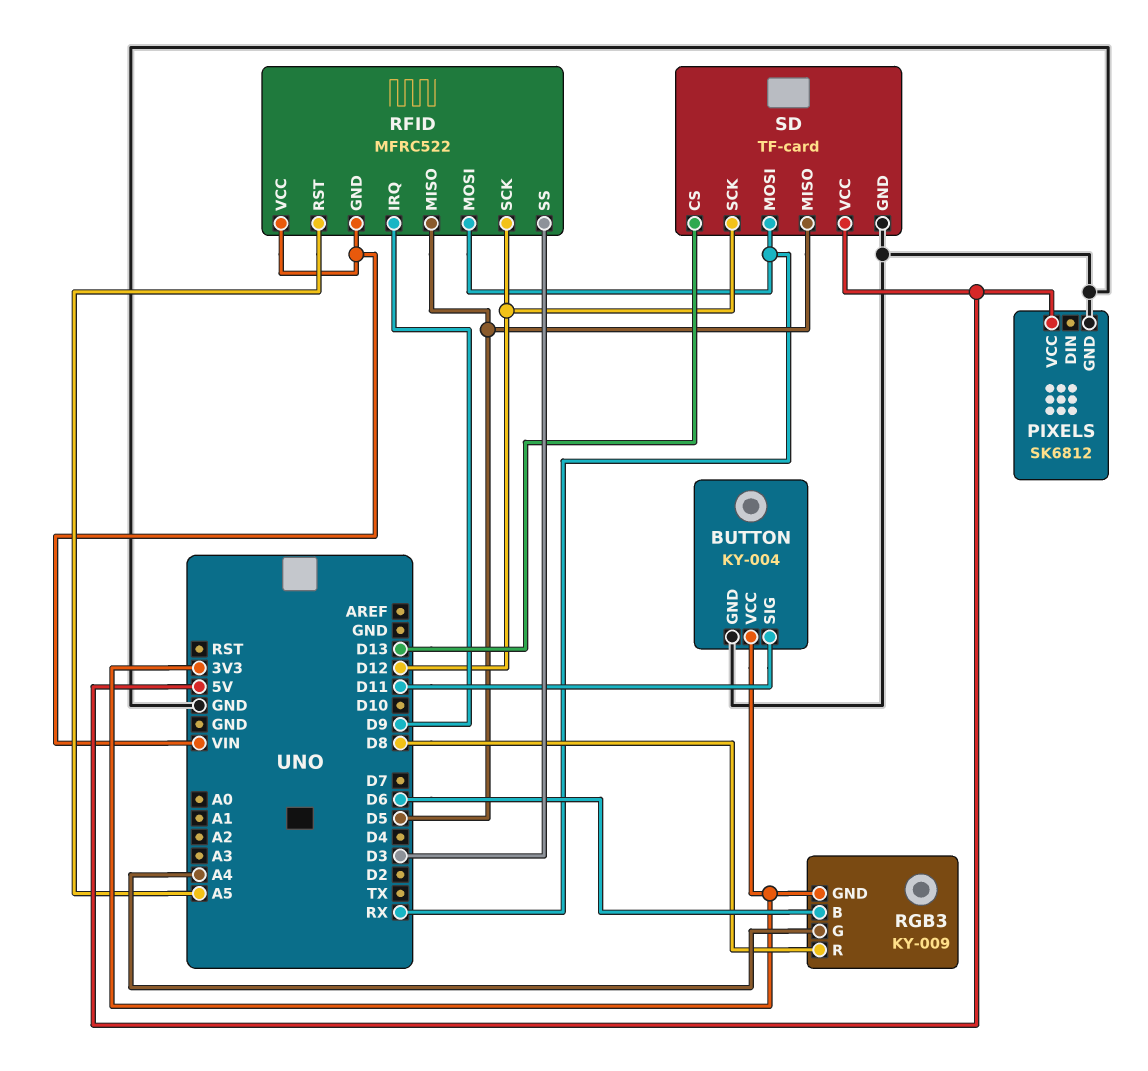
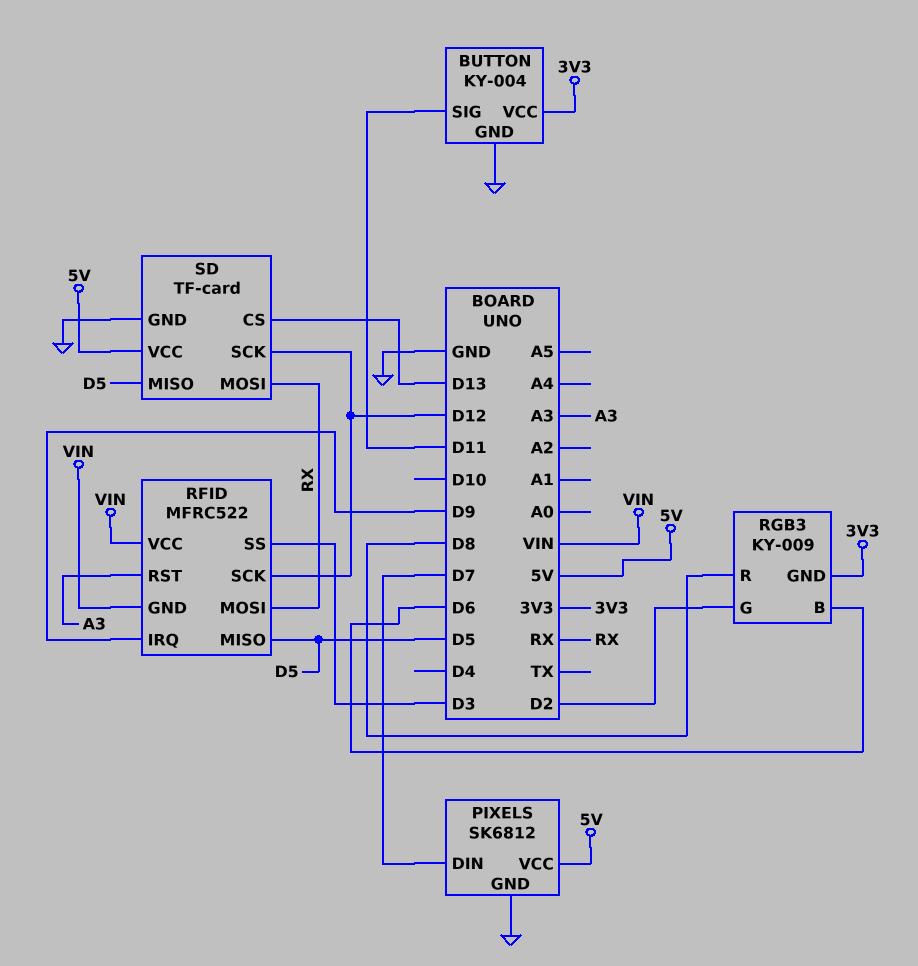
PIXELS pin DIN: none -> D7
RFID pin RST: A5 -> A3
RGB3 pin G: A4 -> D2

